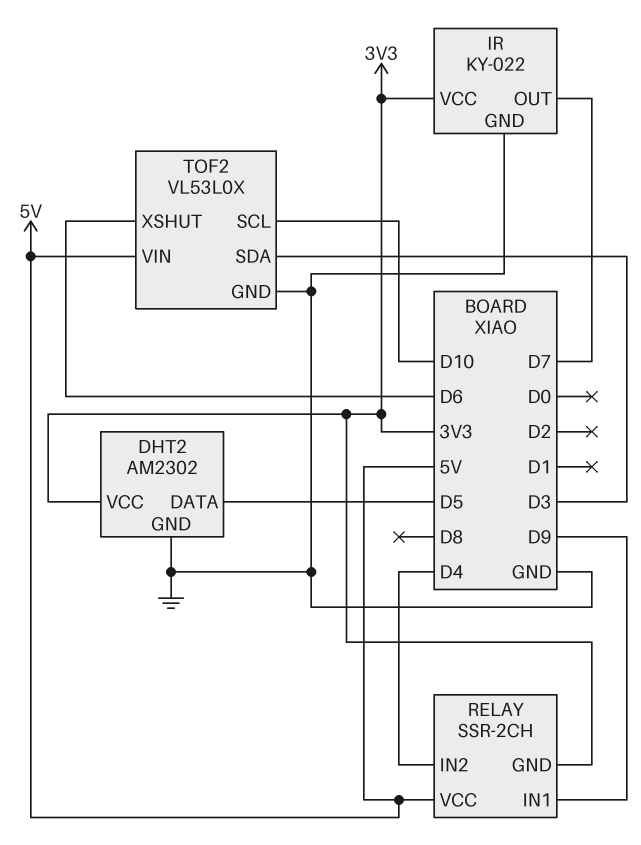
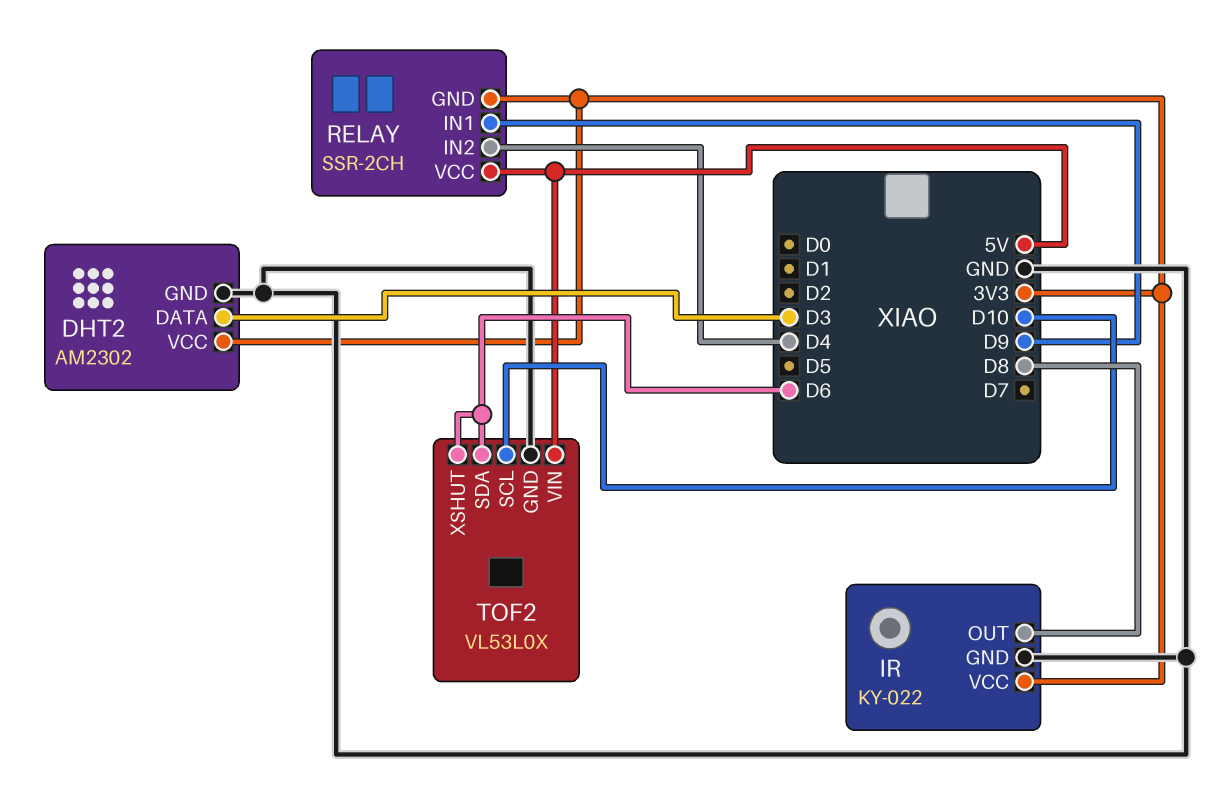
DHT2 pin DATA: D5 -> D3
IR pin OUT: D7 -> D8
TOF2 pin SDA: D3 -> D6

